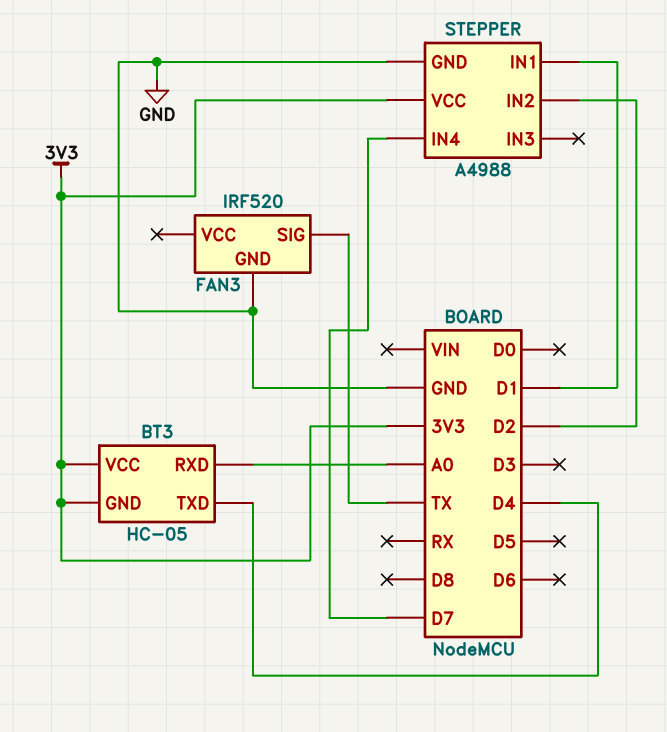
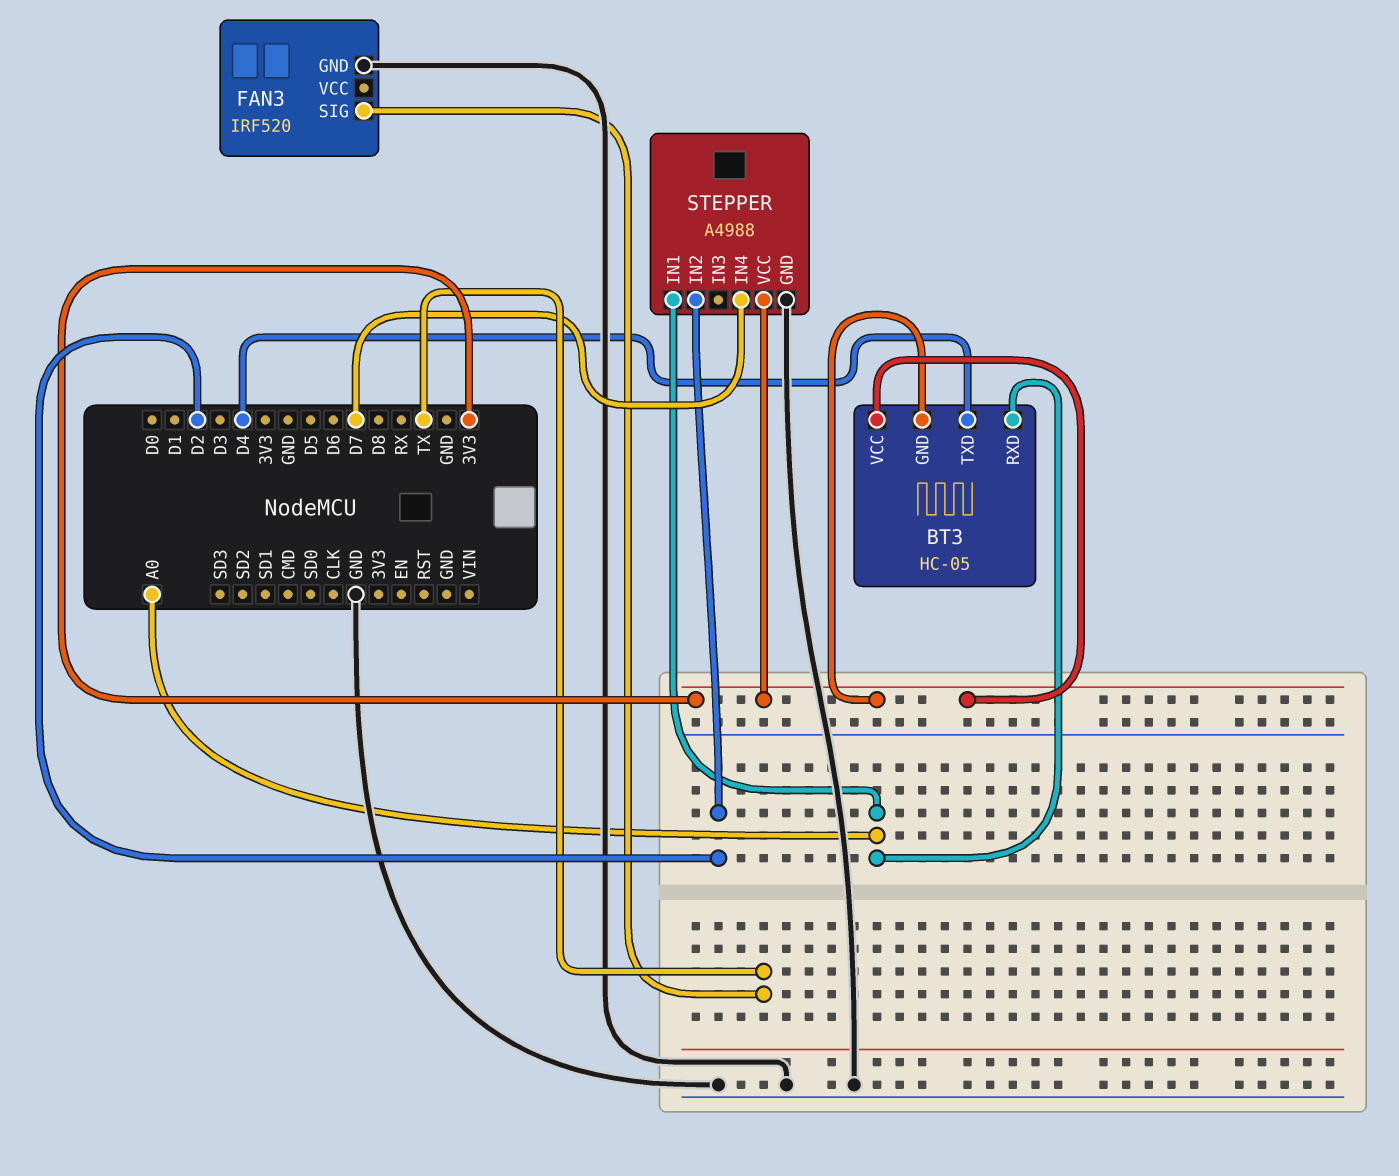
STEPPER pin IN1: D1 -> A0

